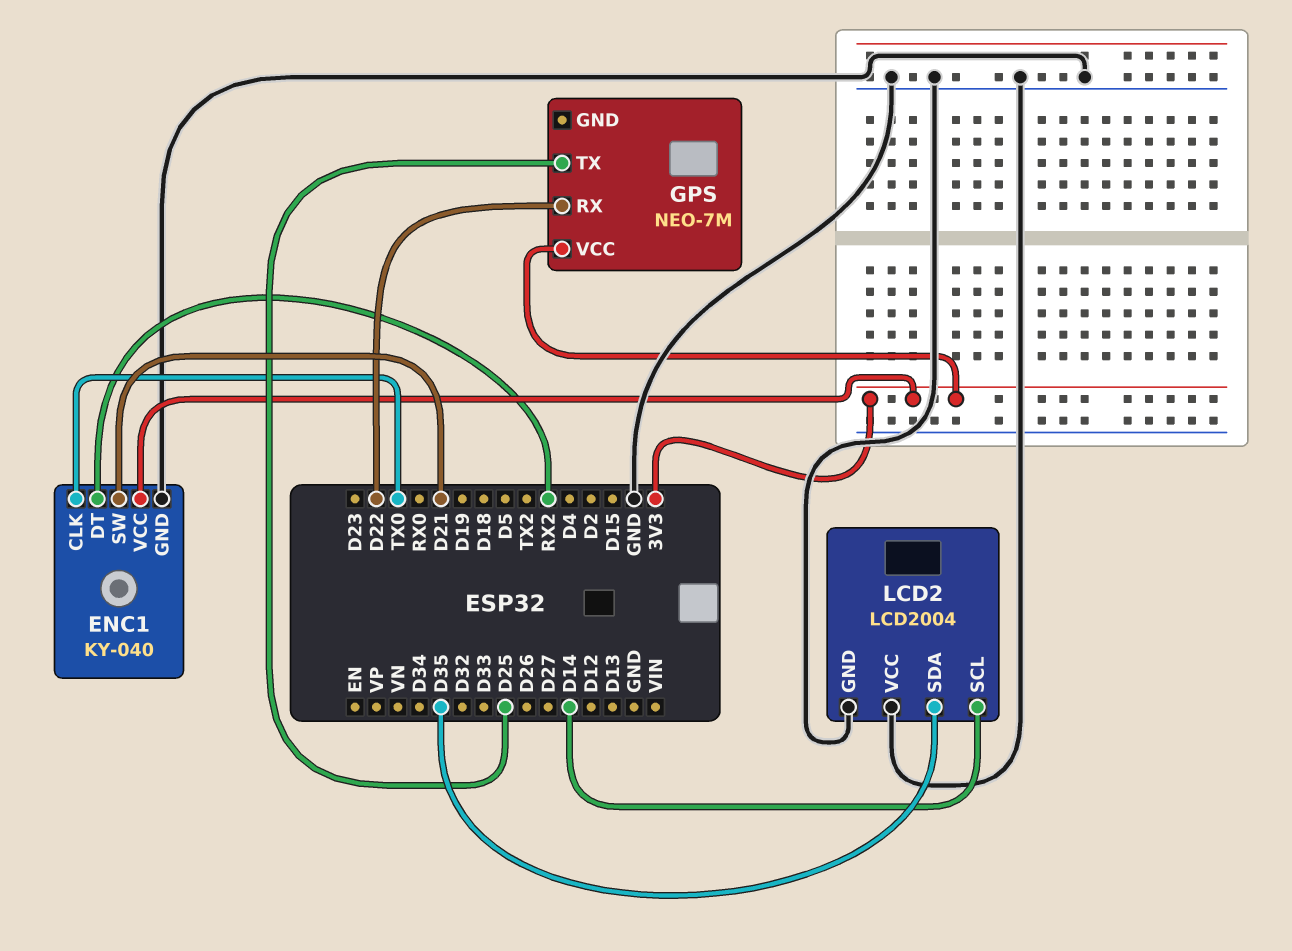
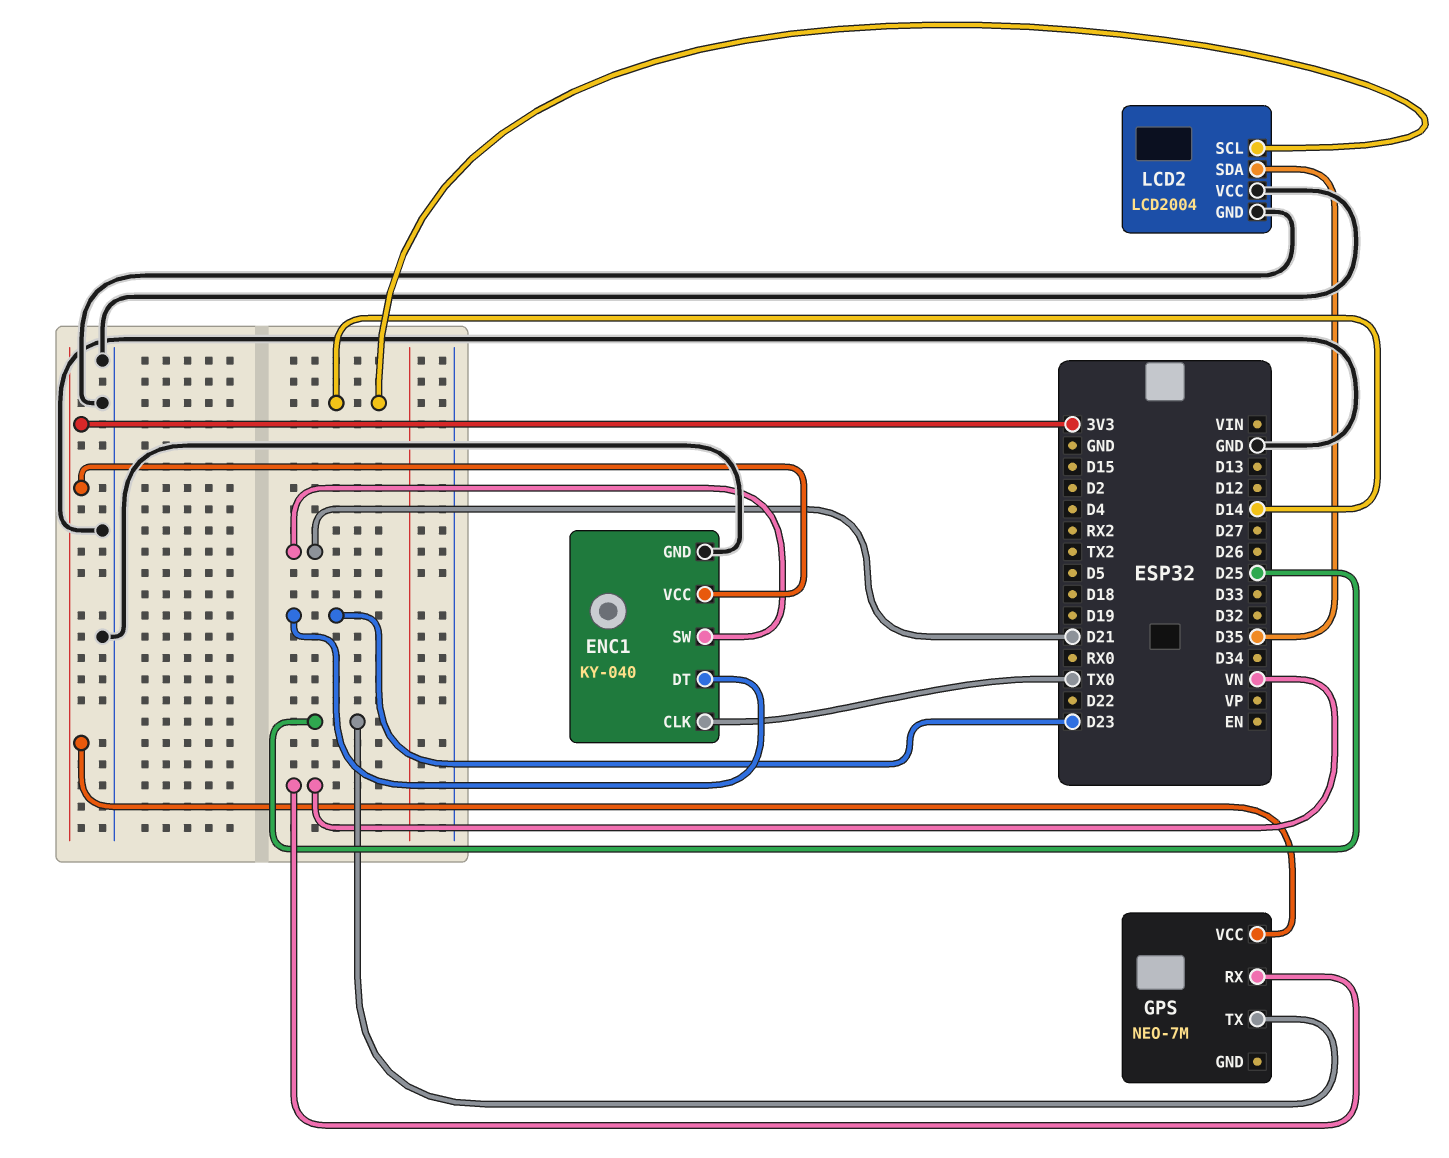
ENC1 pin DT: RX2 -> D23
GPS pin RX: D22 -> VN

